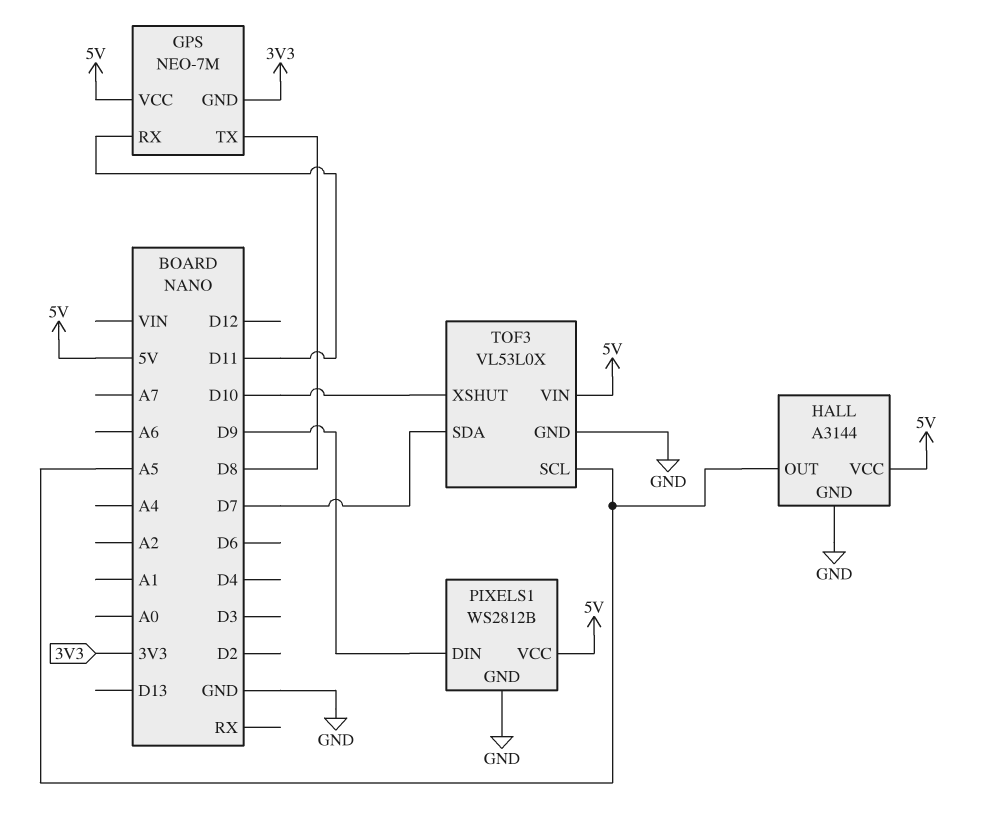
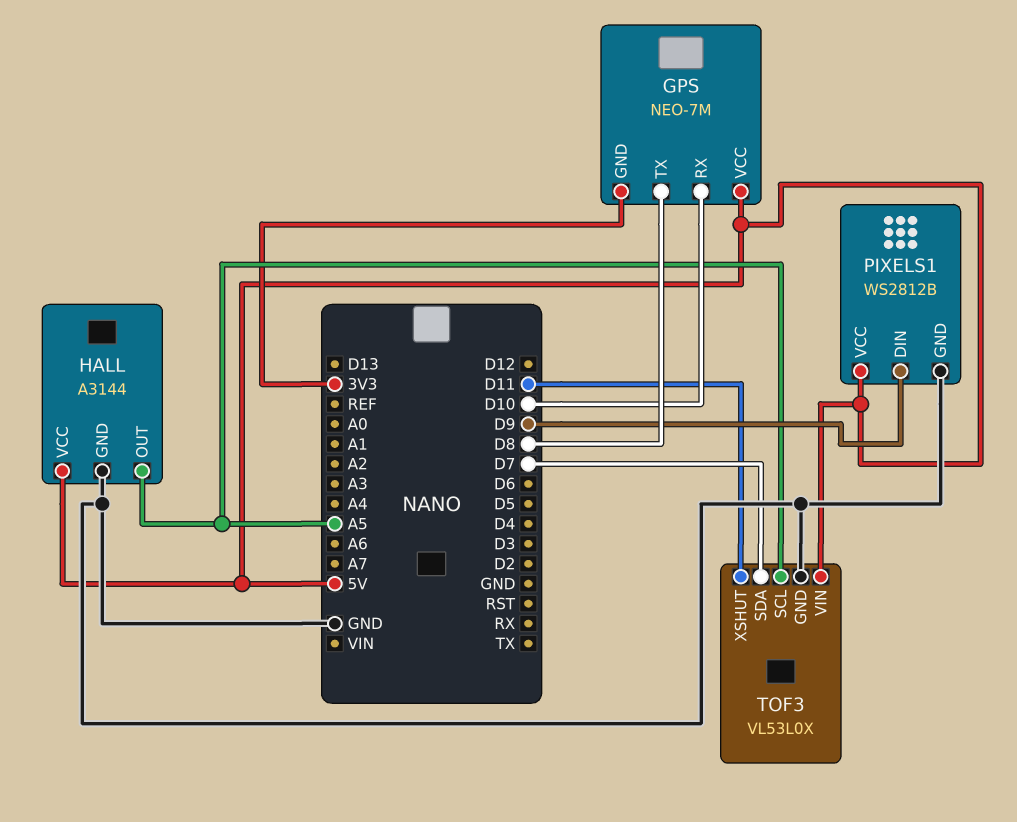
GPS pin RX: D11 -> D10
TOF3 pin XSHUT: D10 -> D11

